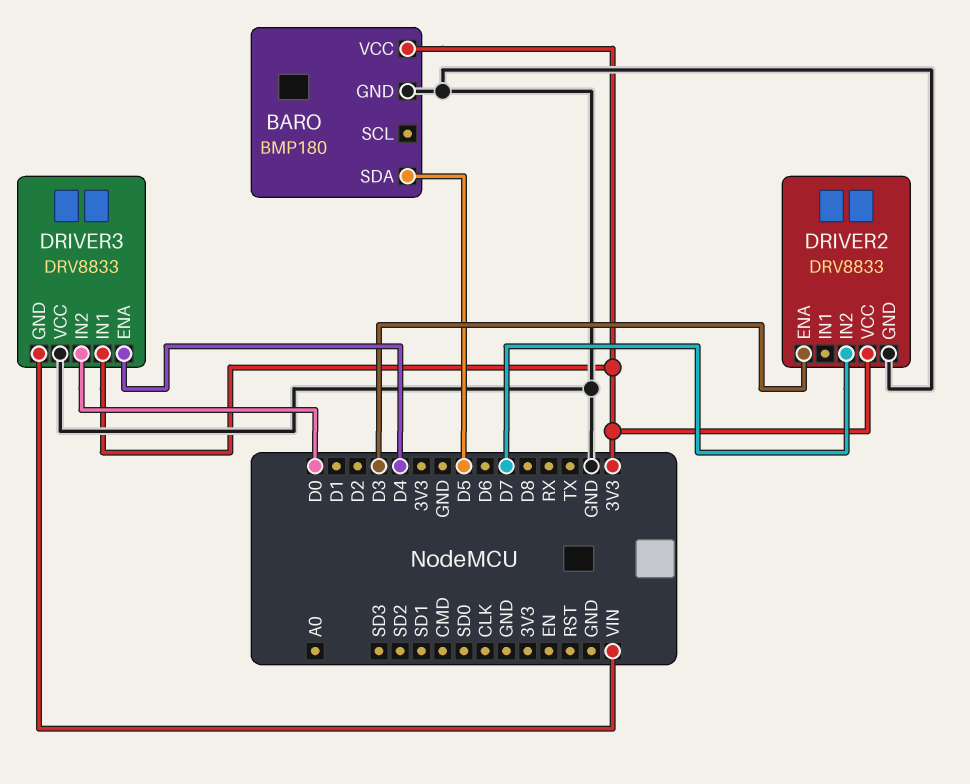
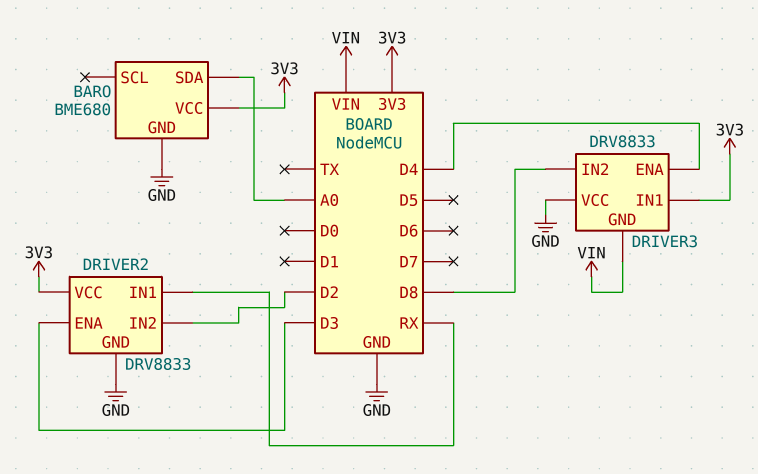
BARO: BMP180 -> BME680
BARO pin SDA: D5 -> A0
DRIVER2 pin IN1: none -> RX
DRIVER2 pin IN2: D7 -> D2
DRIVER3 pin IN2: D0 -> D8

